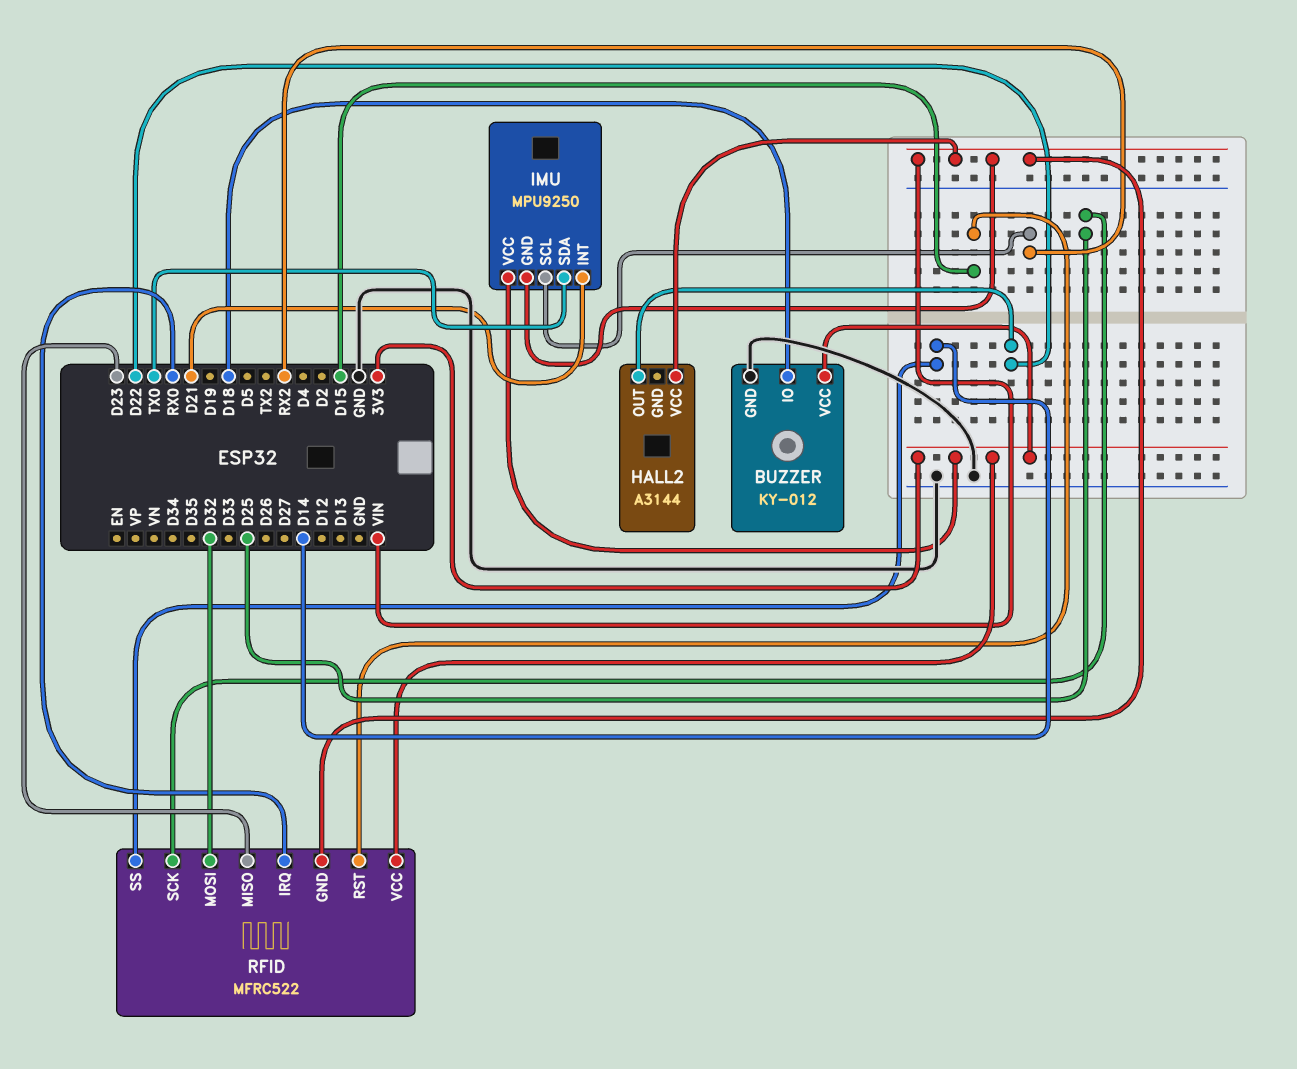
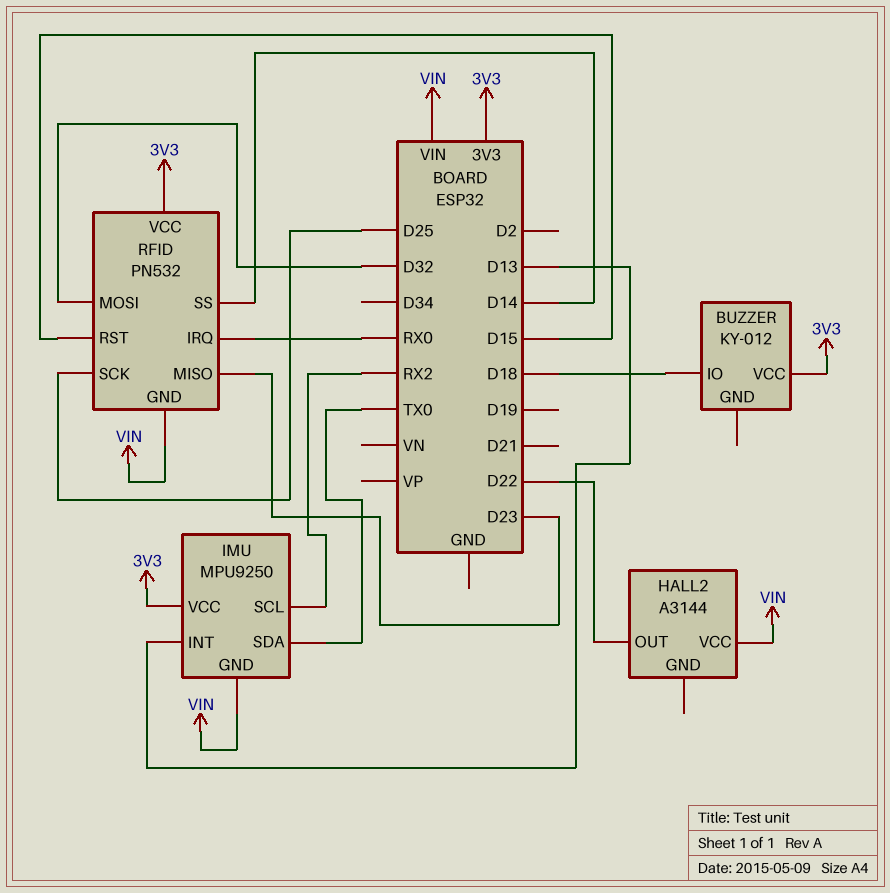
BUZZER pin GND: GND -> none
IMU pin INT: D21 -> D13
RFID: MFRC522 -> PN532

